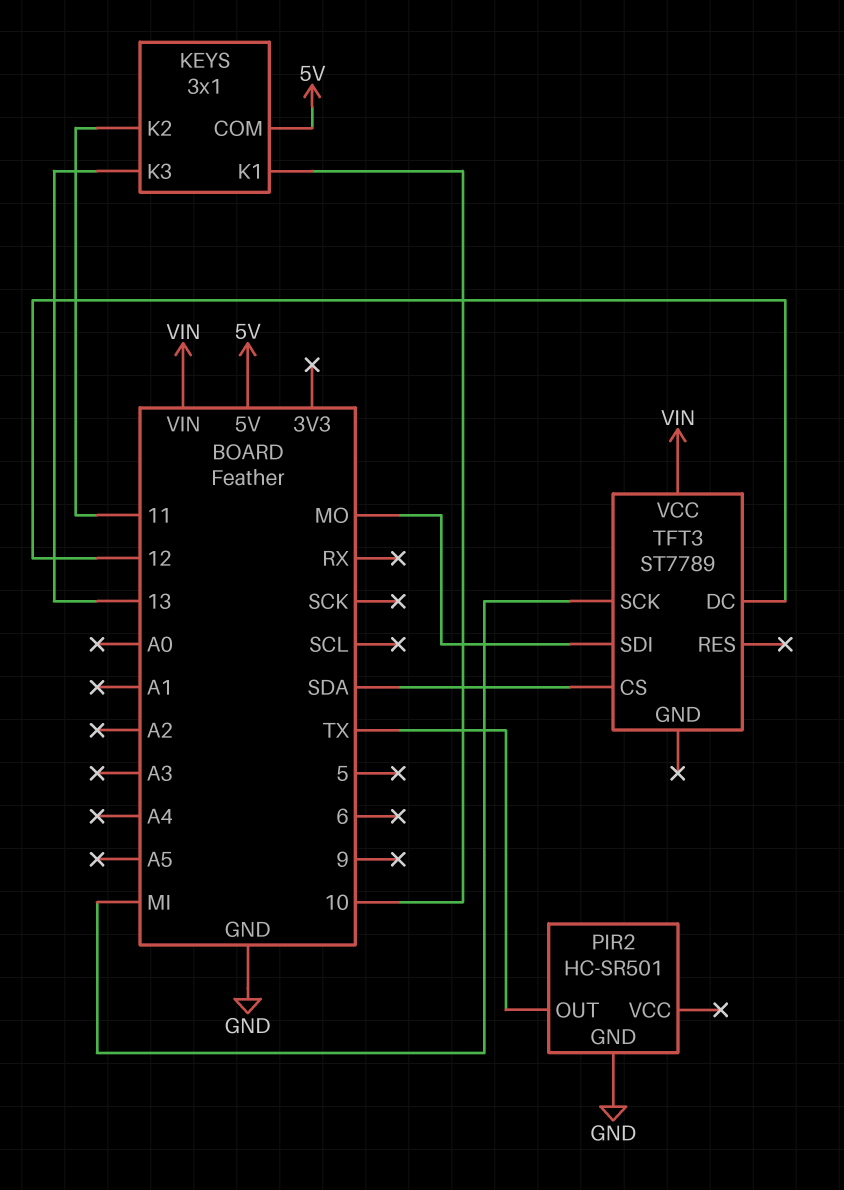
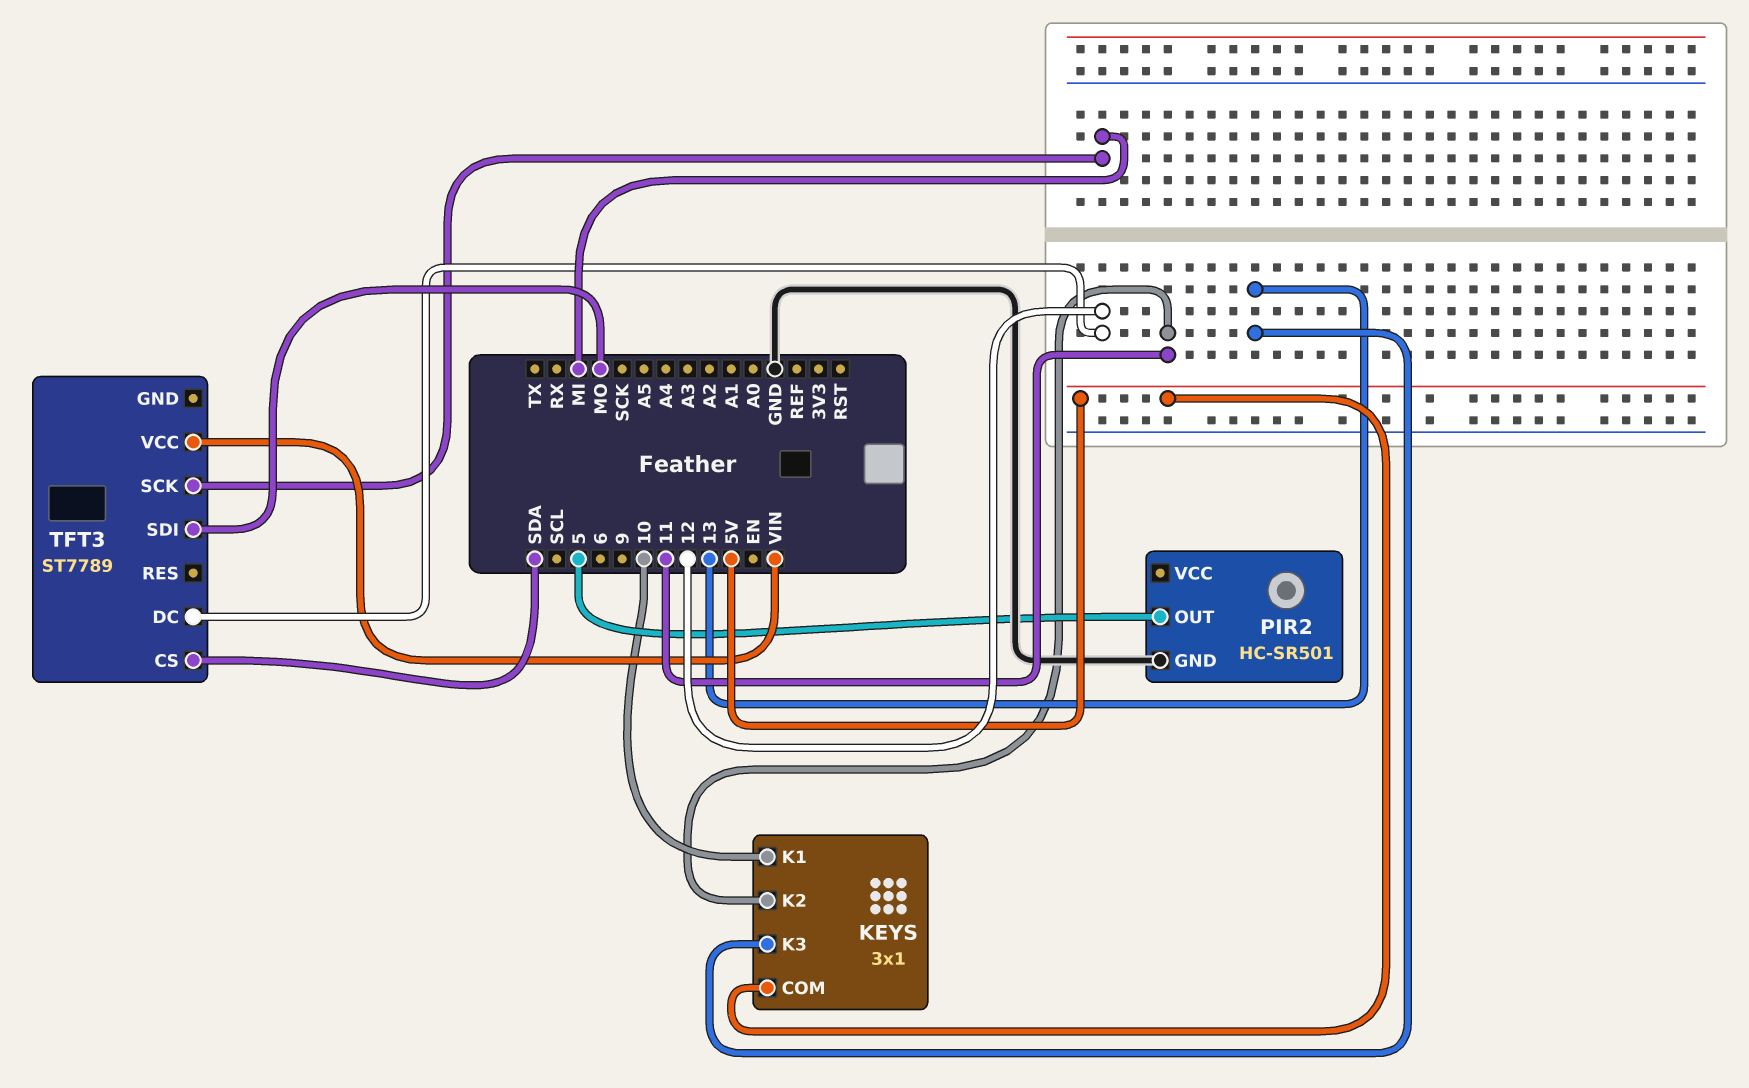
PIR2 pin OUT: TX -> 5

